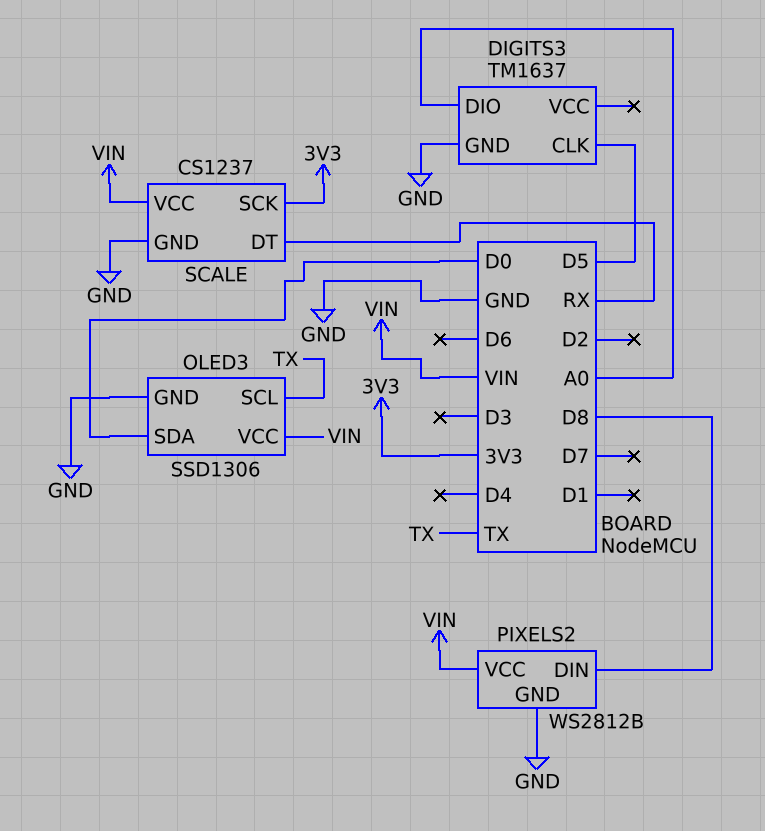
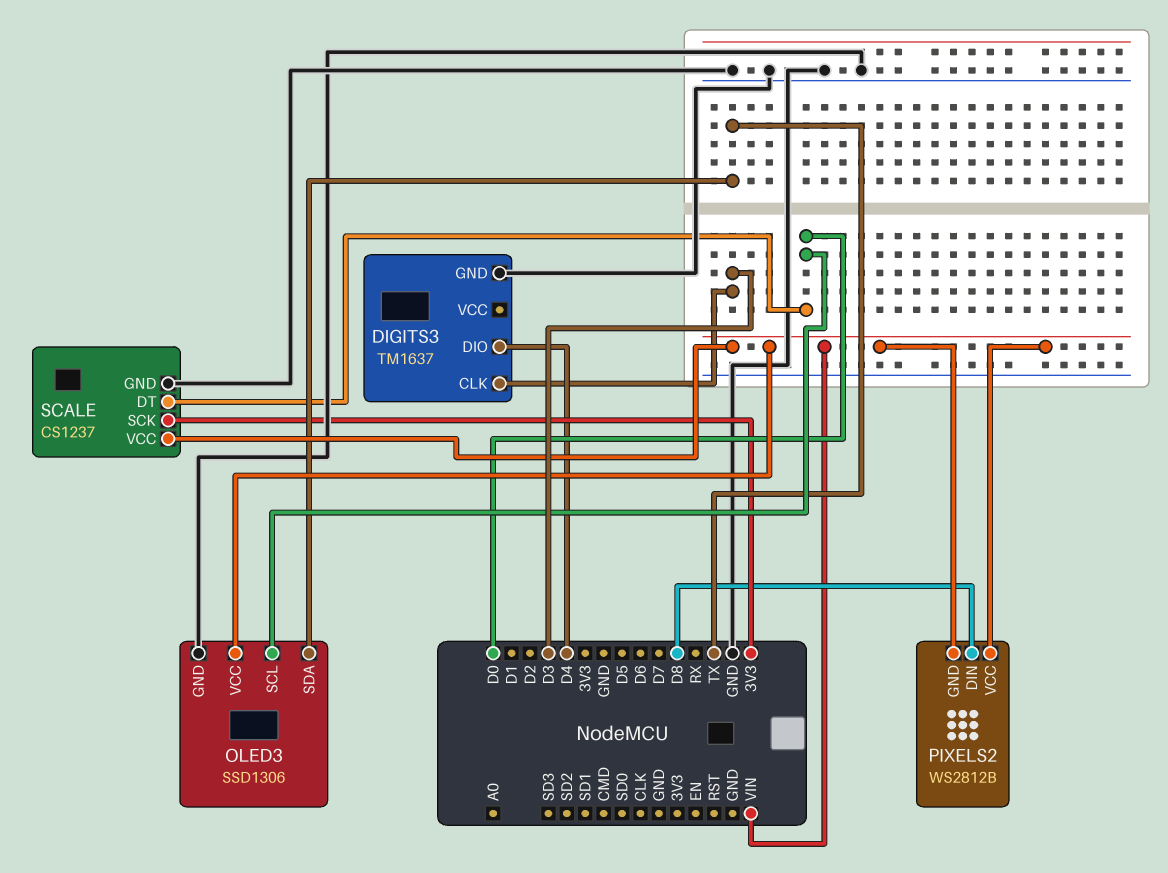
DIGITS3 pin CLK: D5 -> D3
DIGITS3 pin DIO: A0 -> D4
OLED3 pin SCL: TX -> D0
OLED3 pin SDA: D0 -> TX
PIXELS2 pin GND: GND -> VIN
SCALE pin DT: RX -> D0

